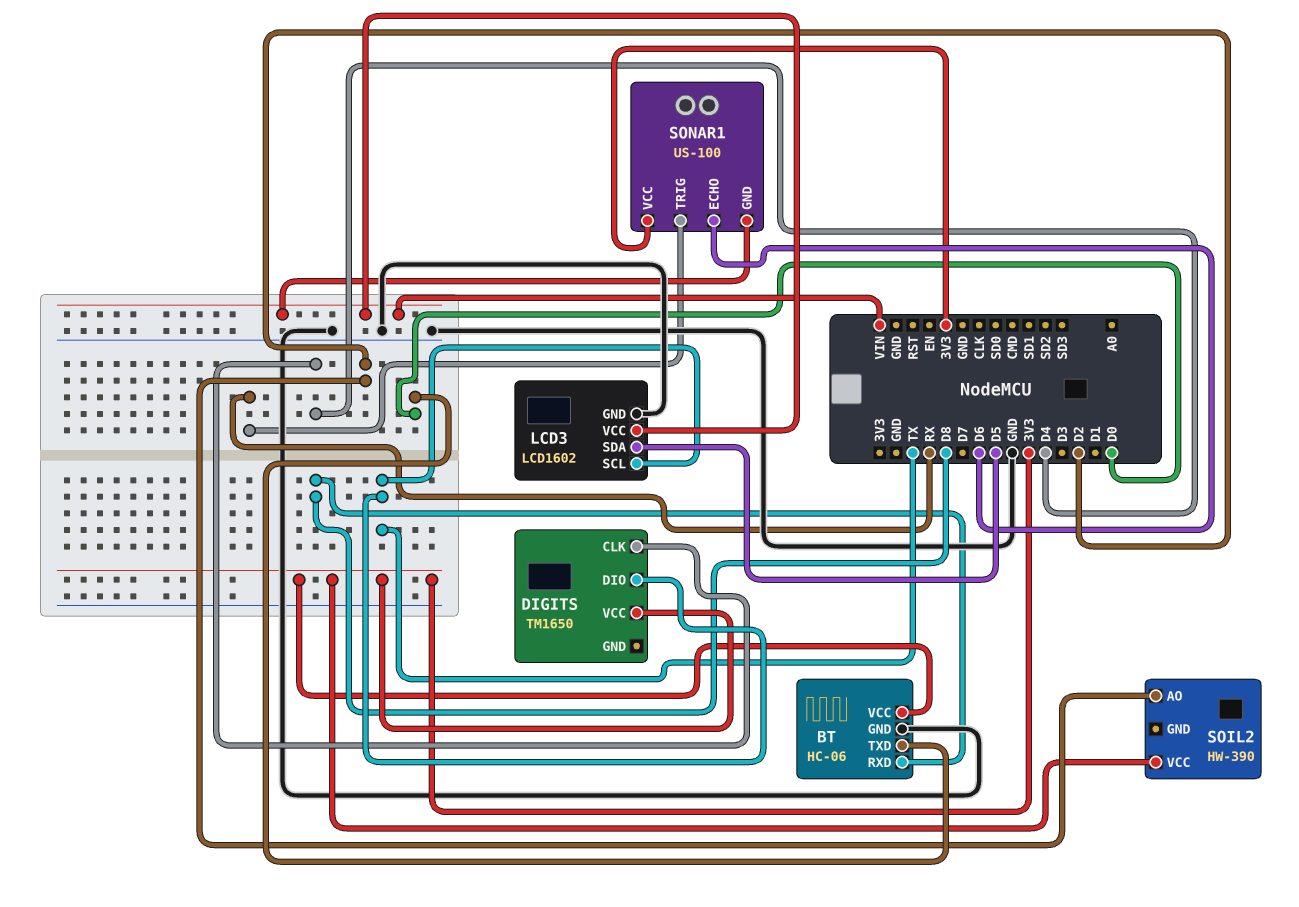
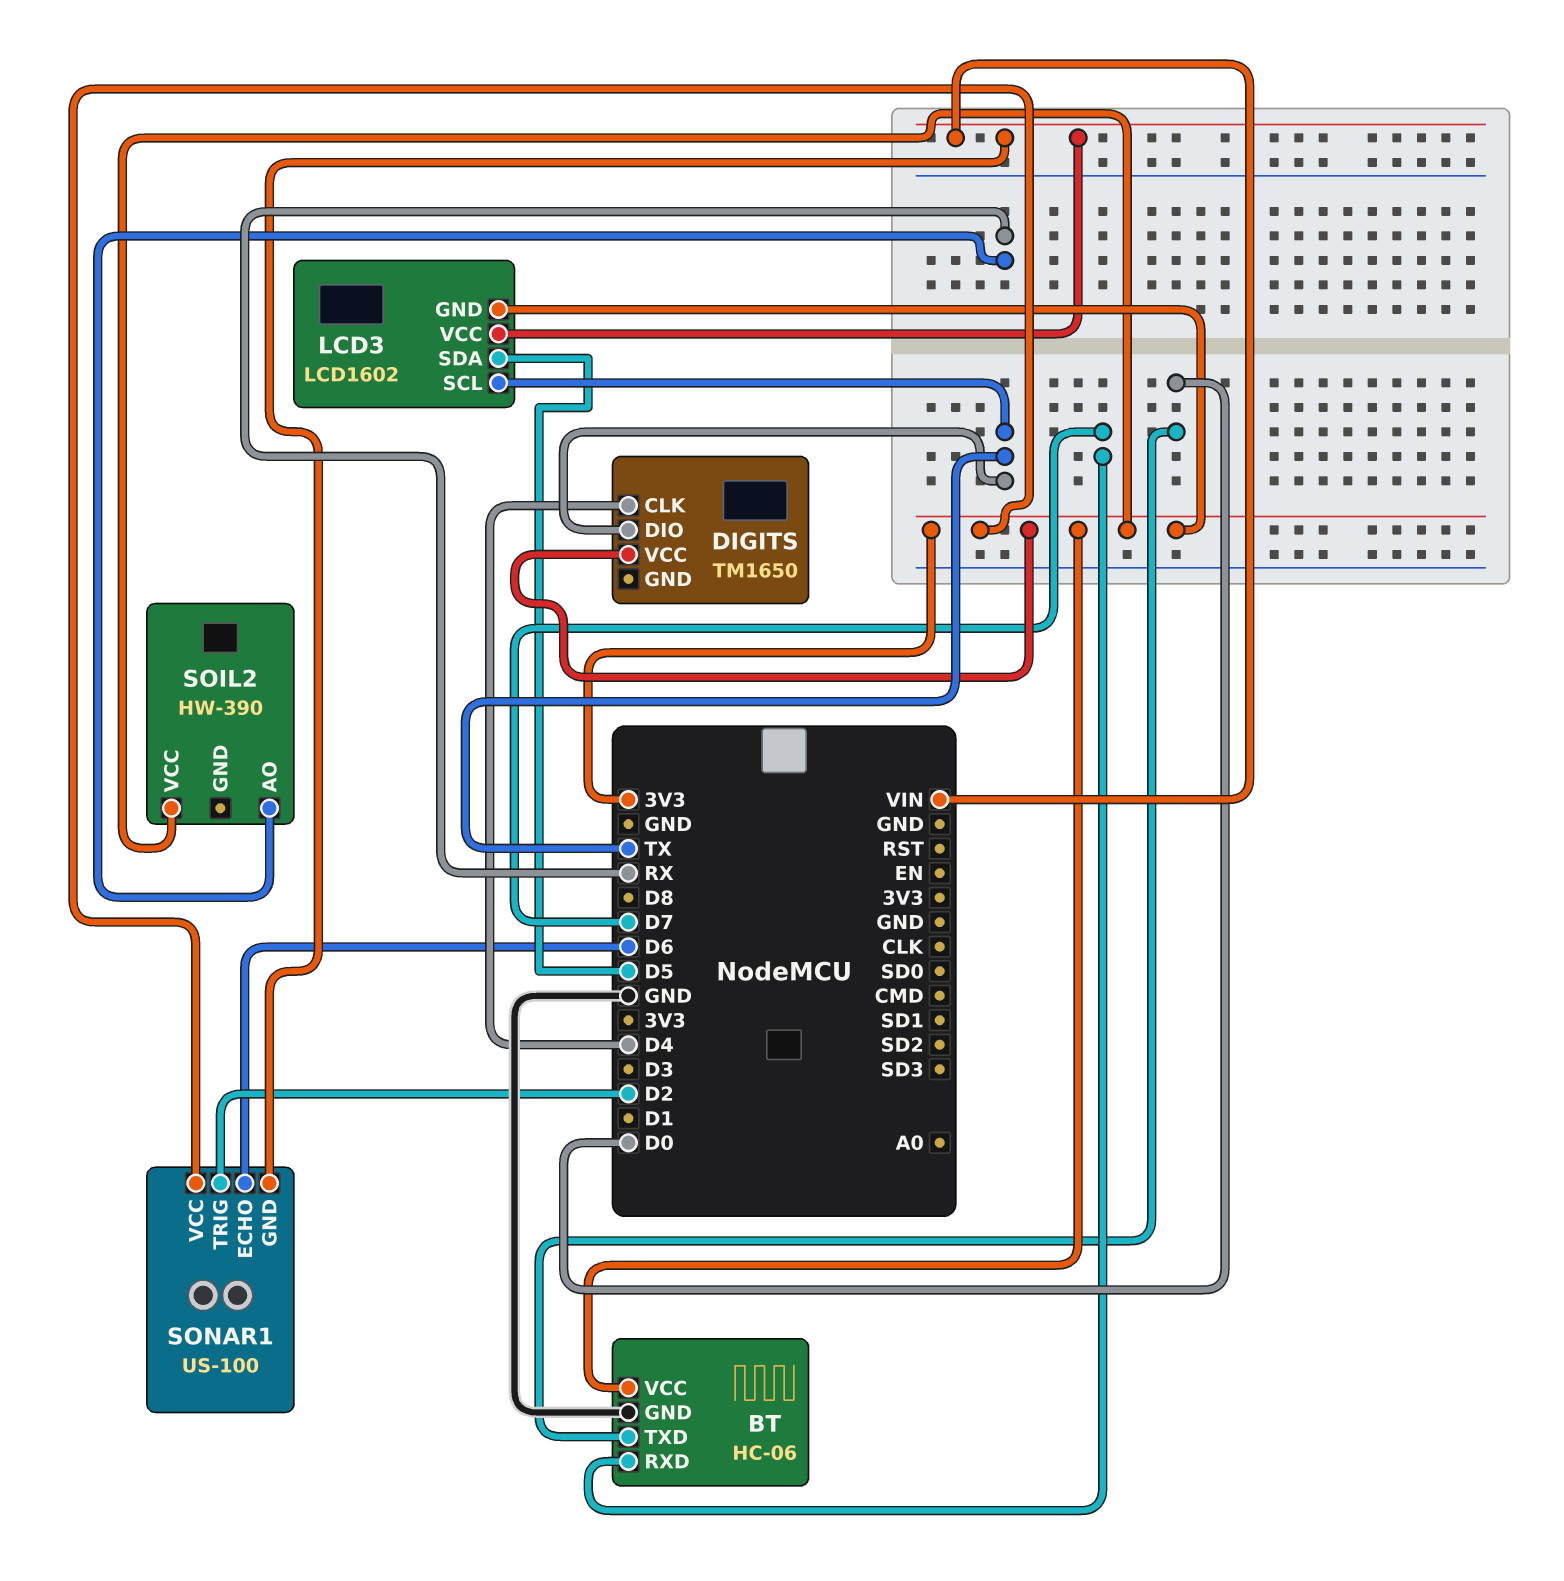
BT pin RXD: D8 -> D7
LCD3 pin GND: GND -> 3V3
SOIL2 pin AO: D2 -> RX
SONAR1 pin TRIG: RX -> D2

